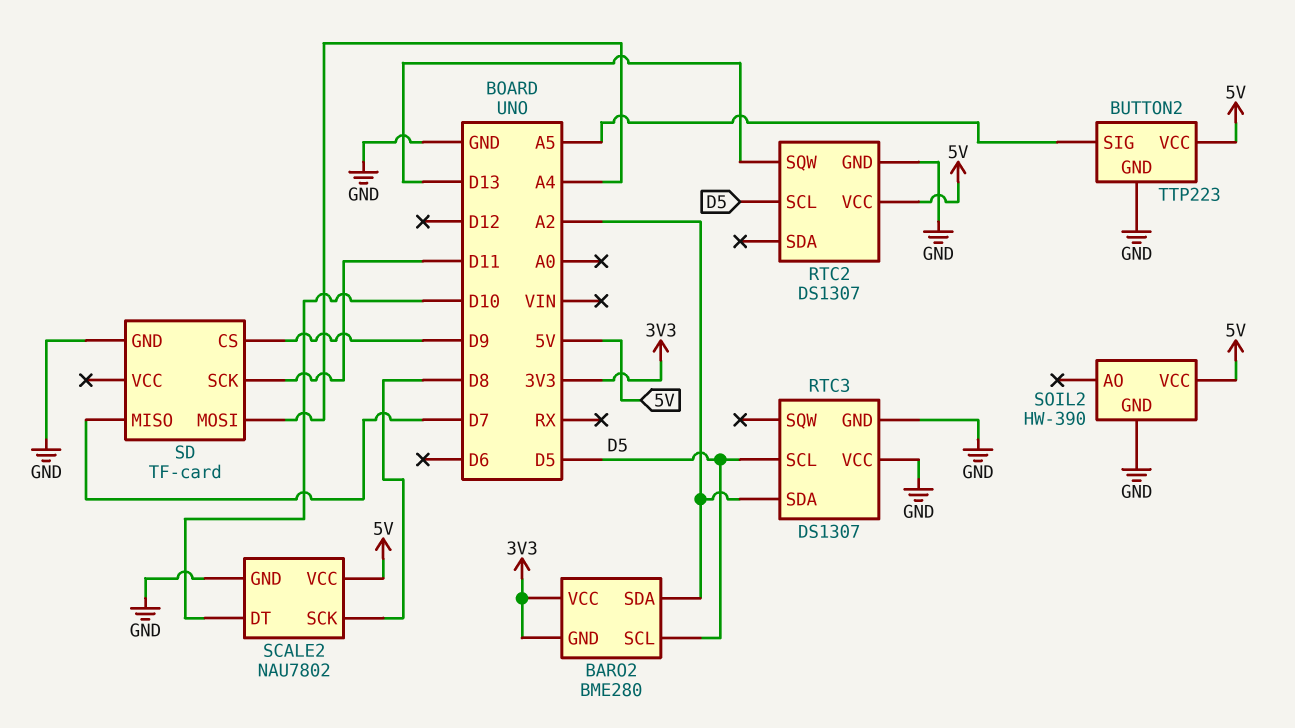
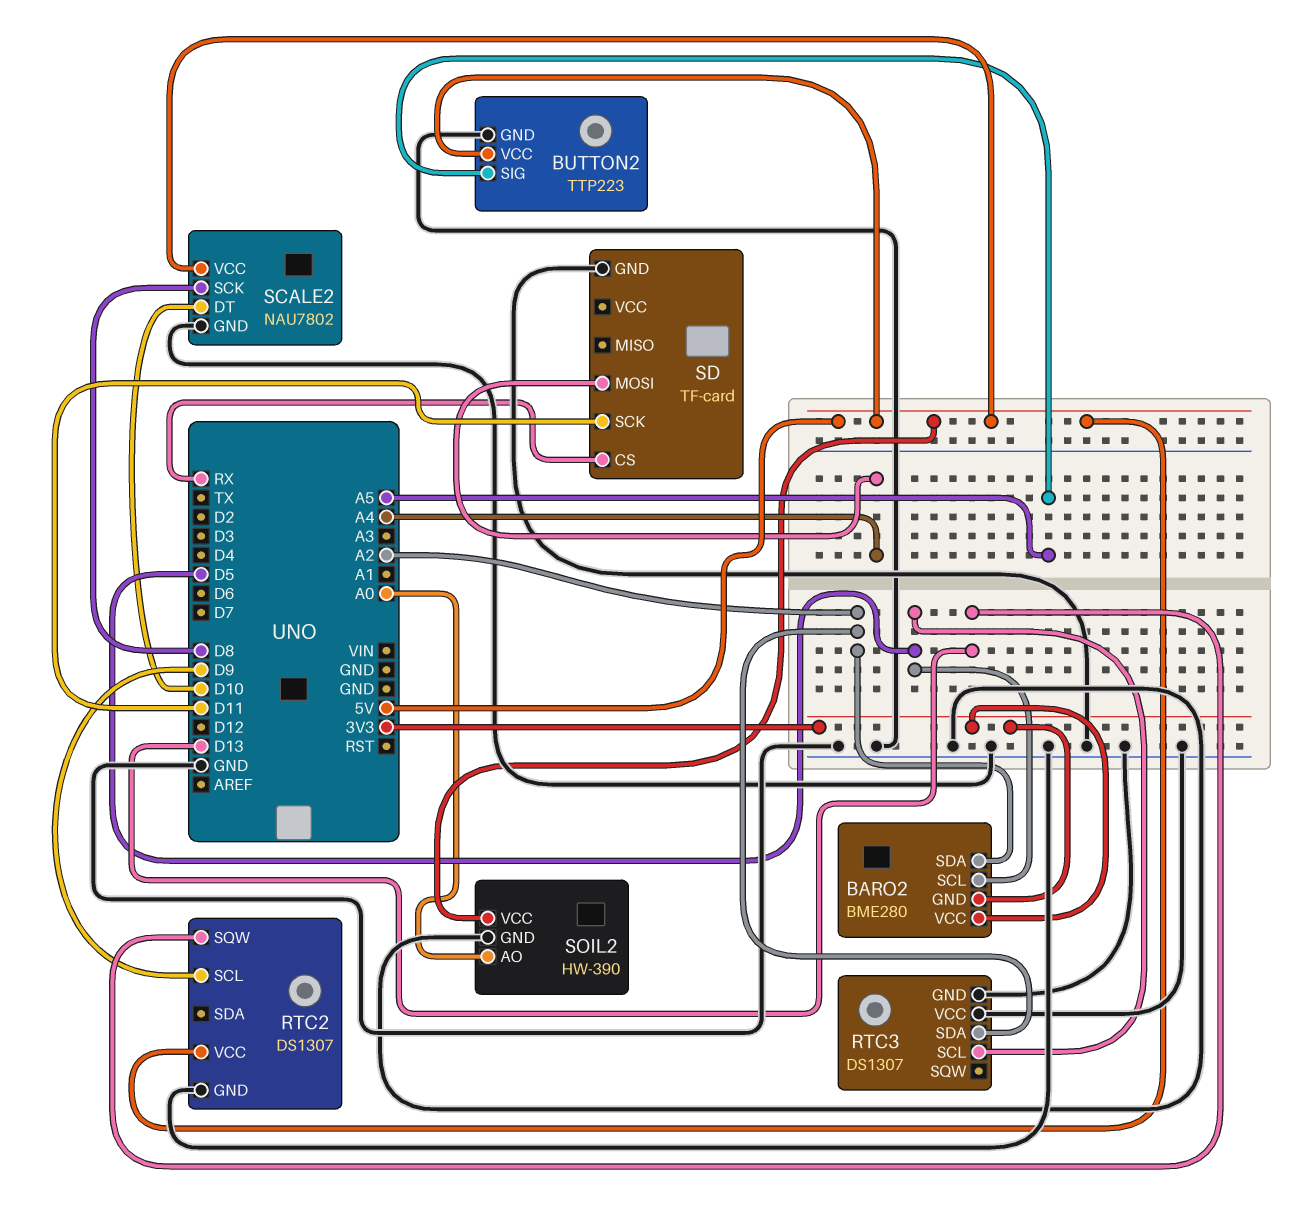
RTC2 pin SCL: D5 -> D9
SD pin CS: D9 -> RX
SD pin MISO: D7 -> none
SOIL2 pin AO: none -> A0

